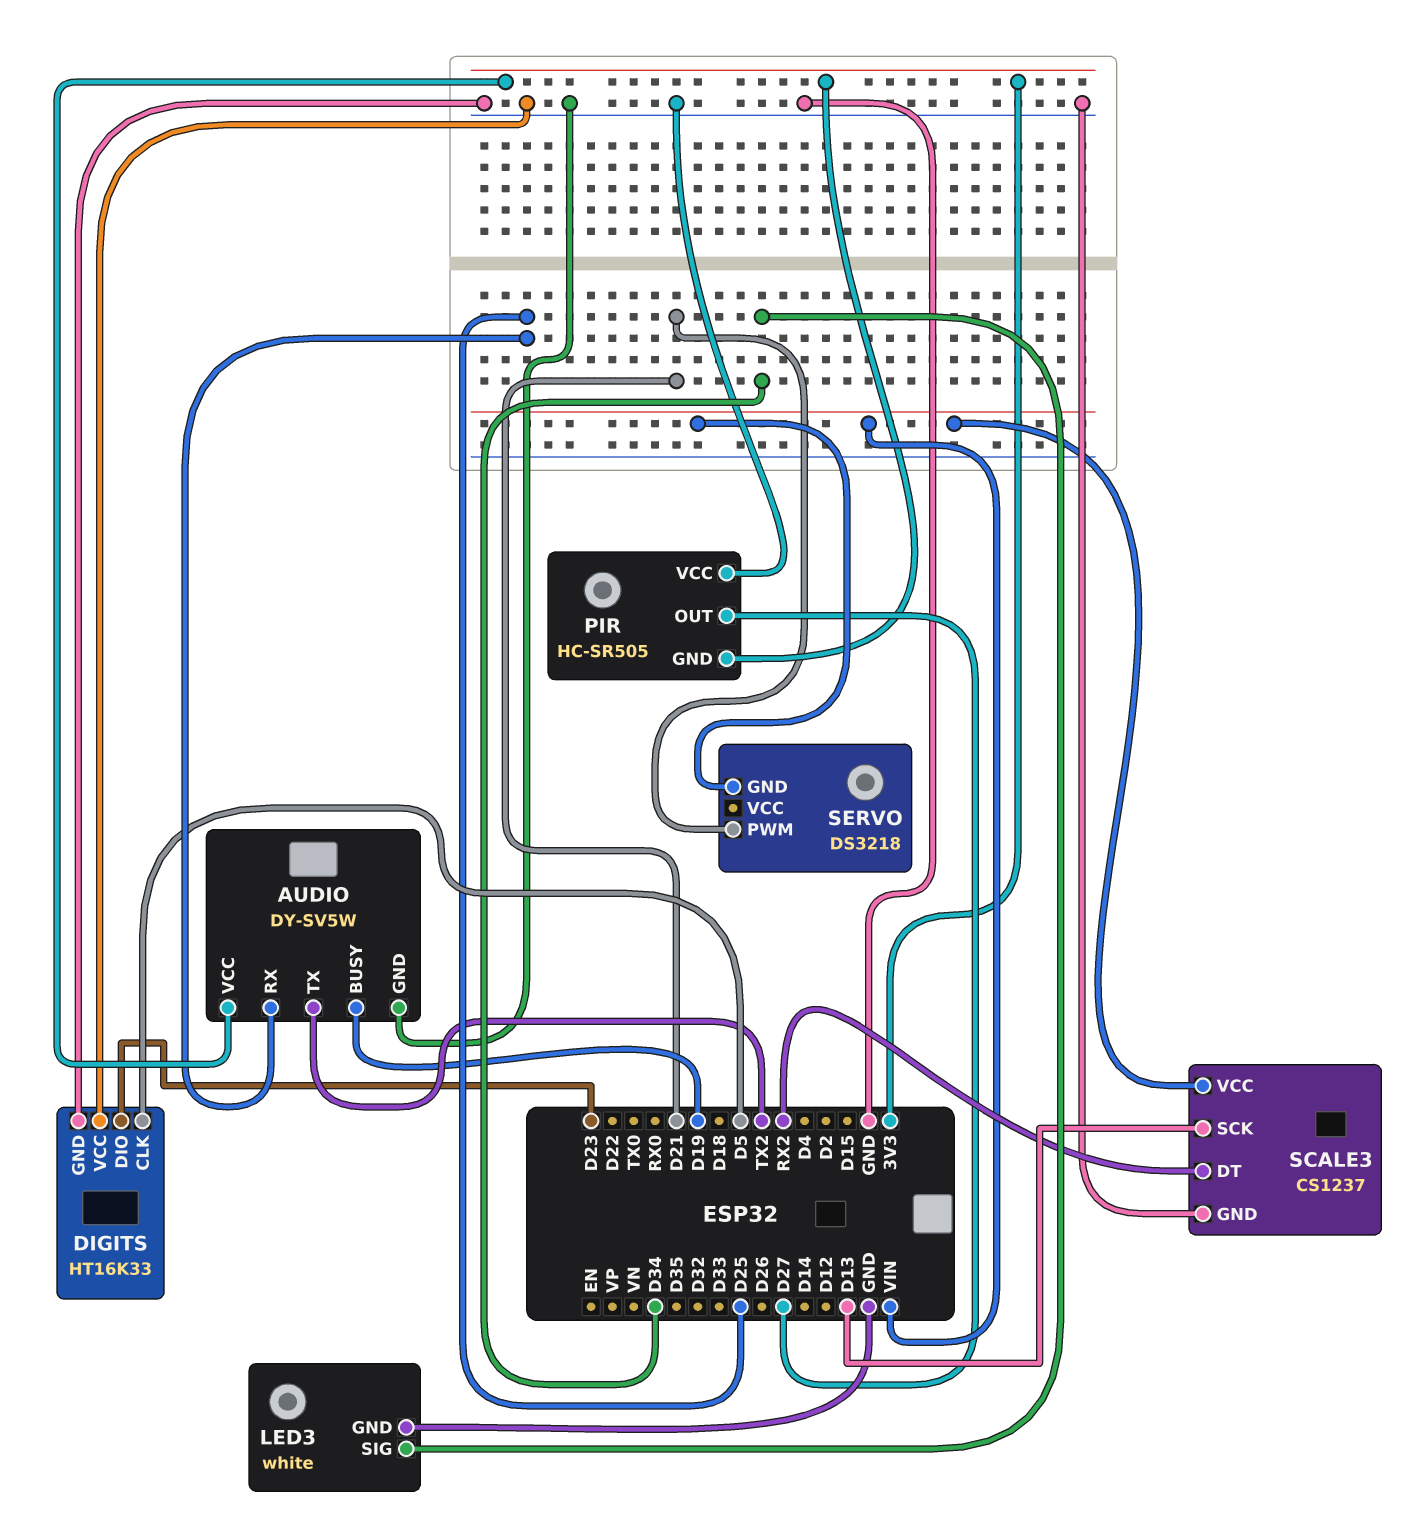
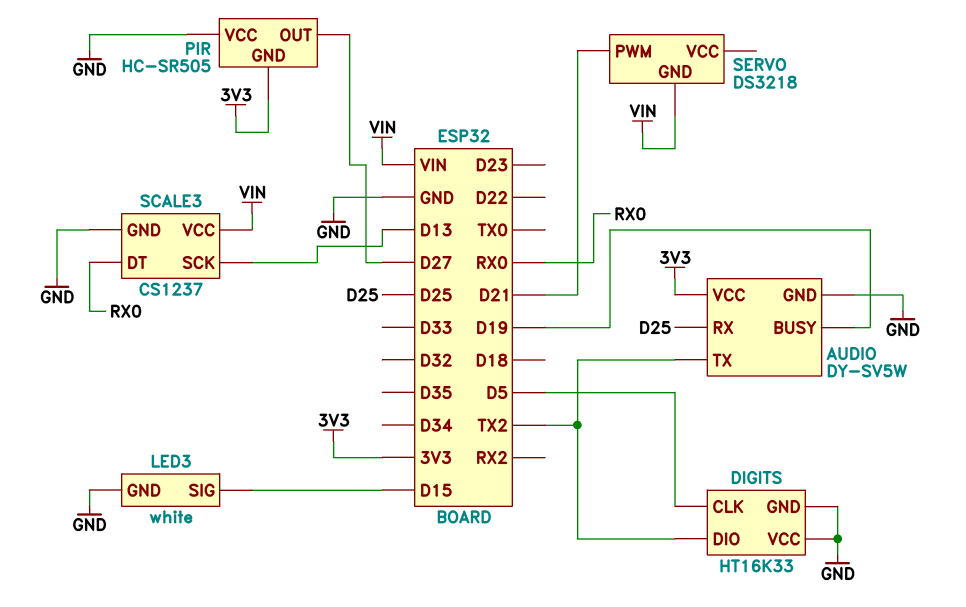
DIGITS pin DIO: D23 -> TX2
LED3 pin SIG: D34 -> D15
SCALE3 pin DT: RX2 -> RX0

